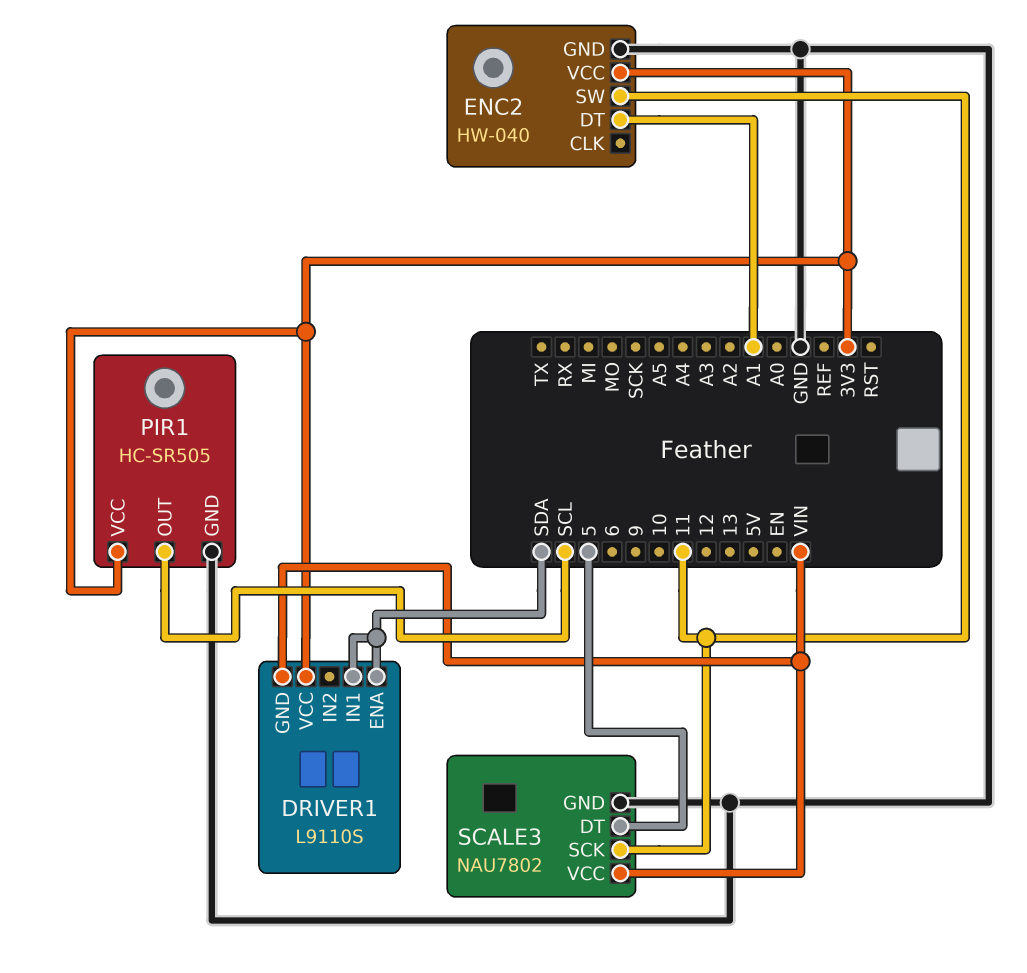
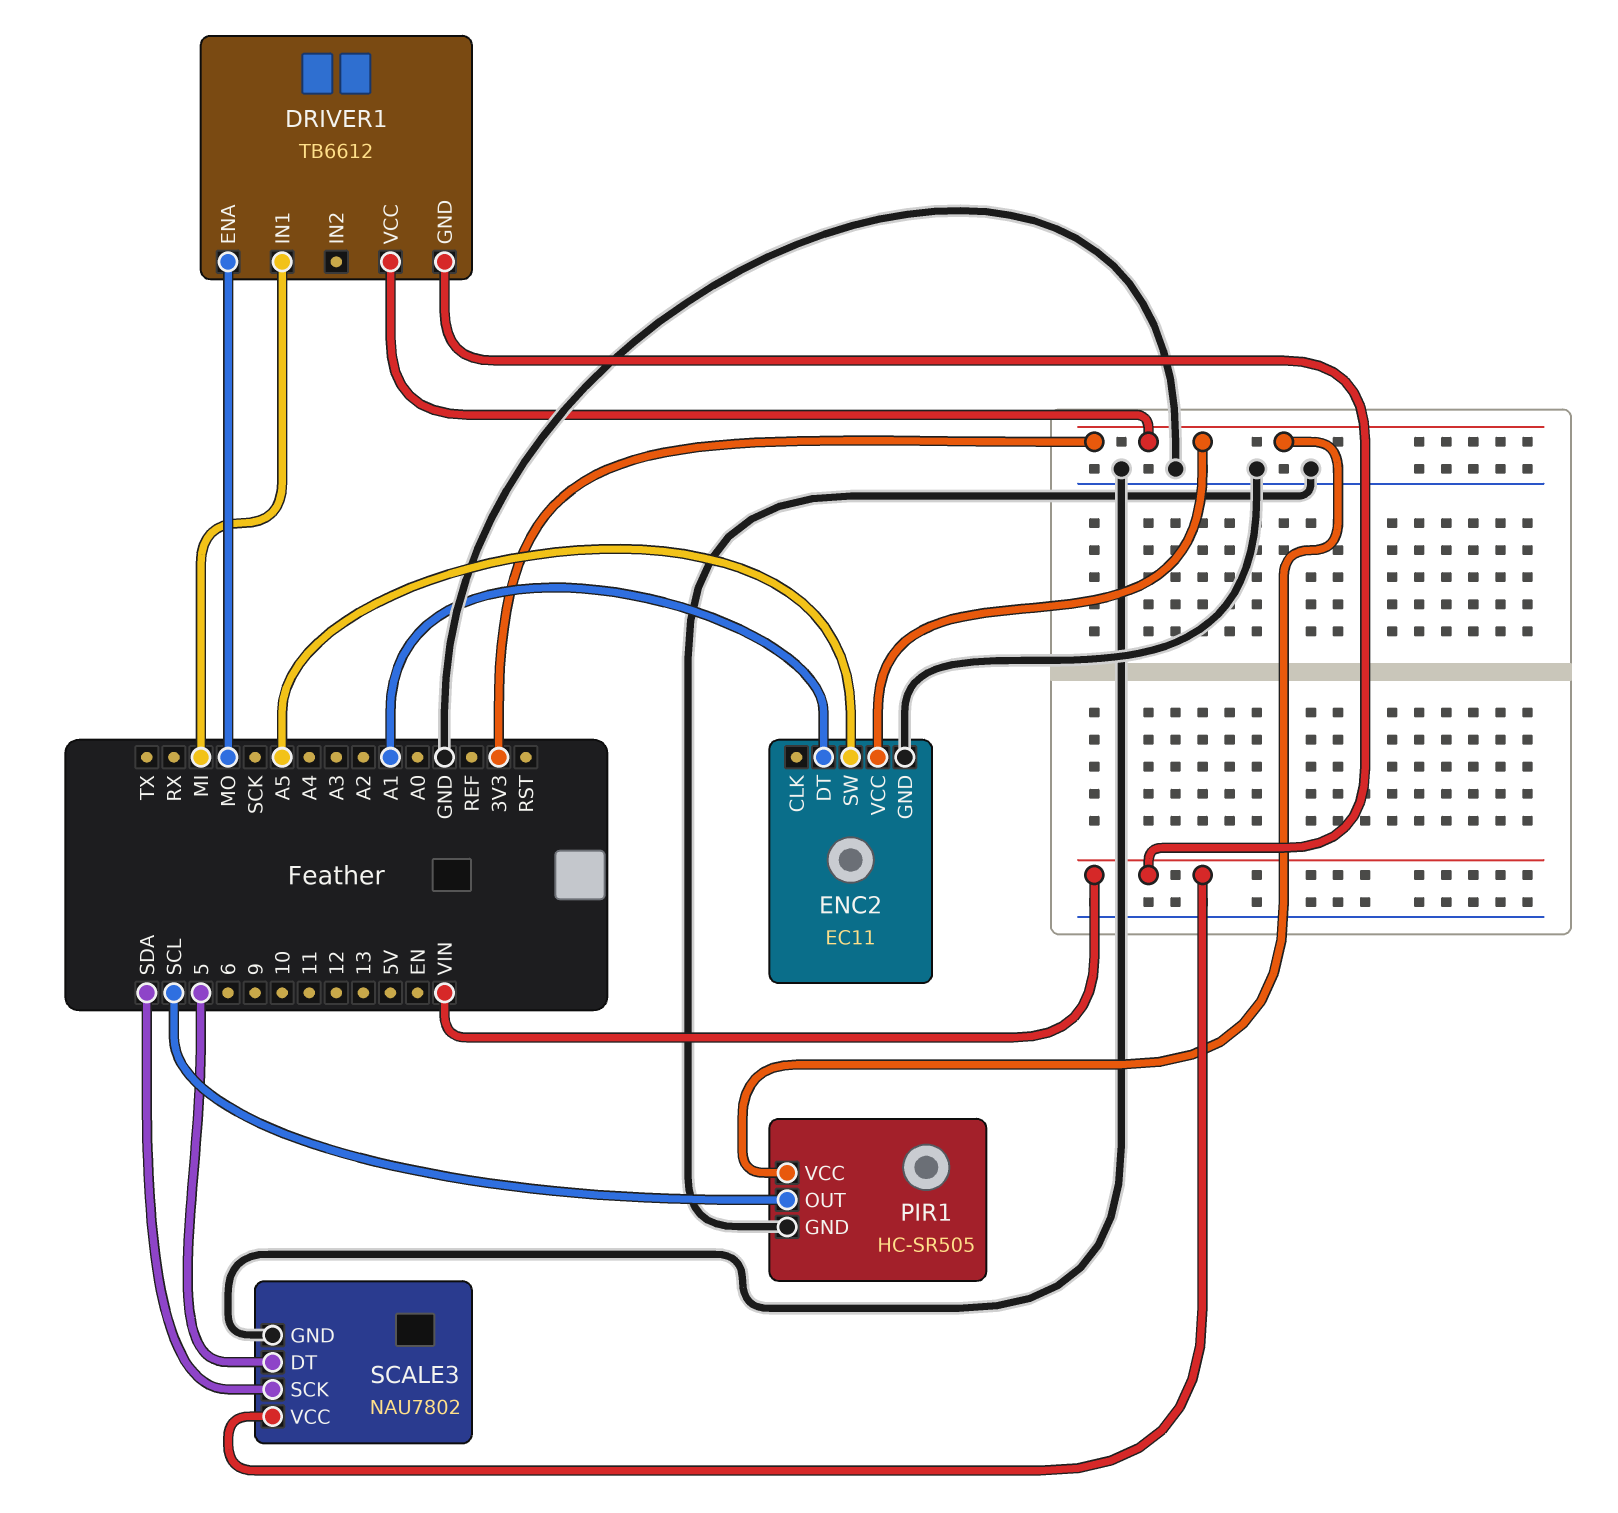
DRIVER1: L9110S -> TB6612
DRIVER1 pin ENA: SDA -> MO
DRIVER1 pin IN1: SDA -> MI
ENC2: HW-040 -> EC11
ENC2 pin SW: 11 -> A5
SCALE3 pin SCK: 11 -> SDA

